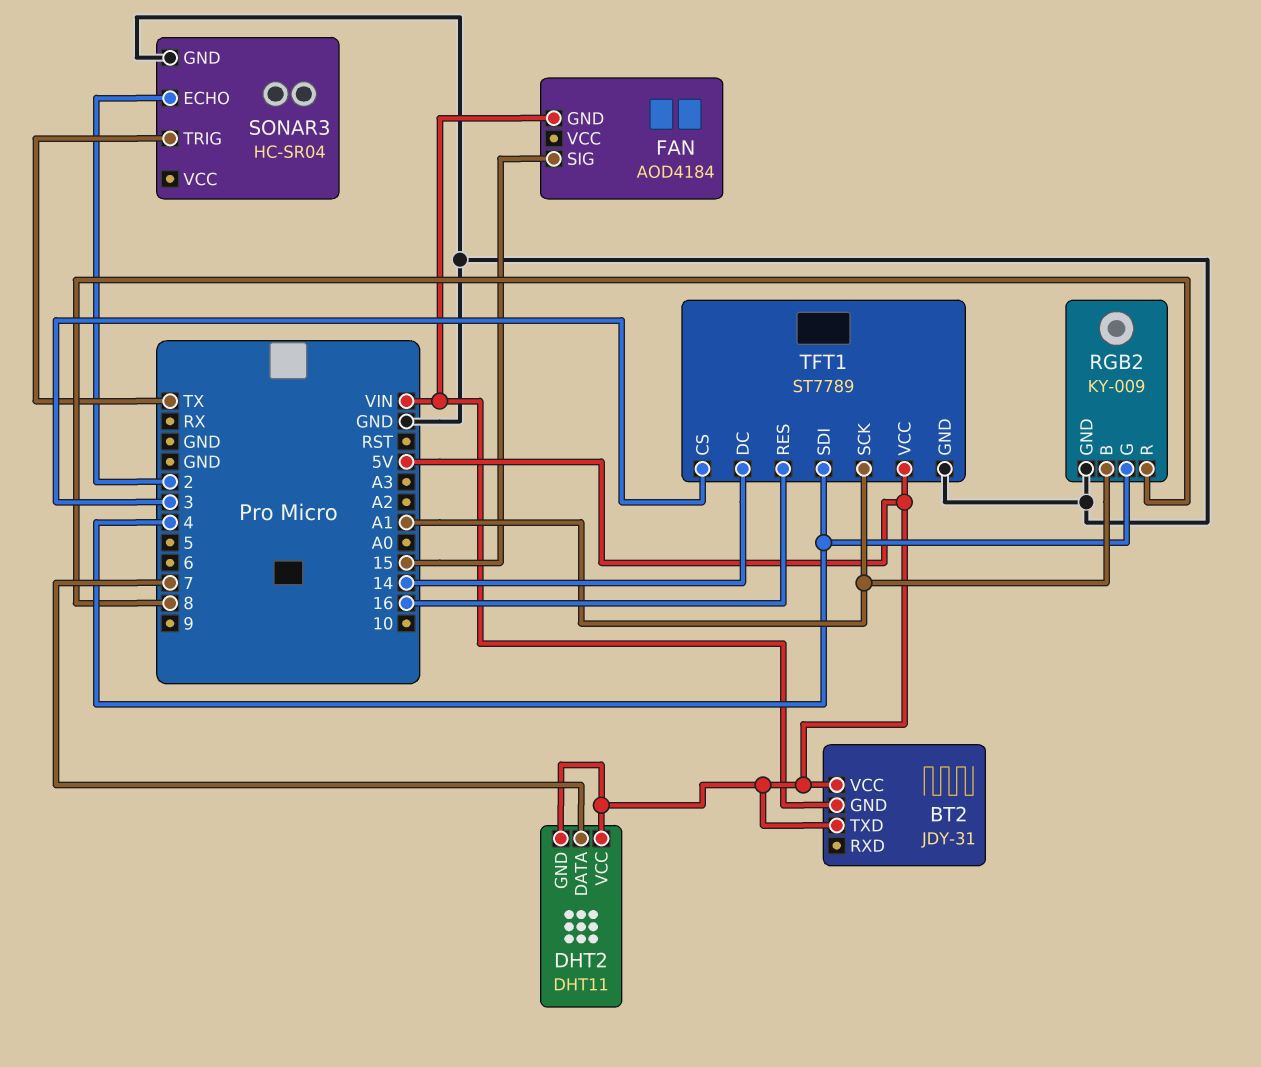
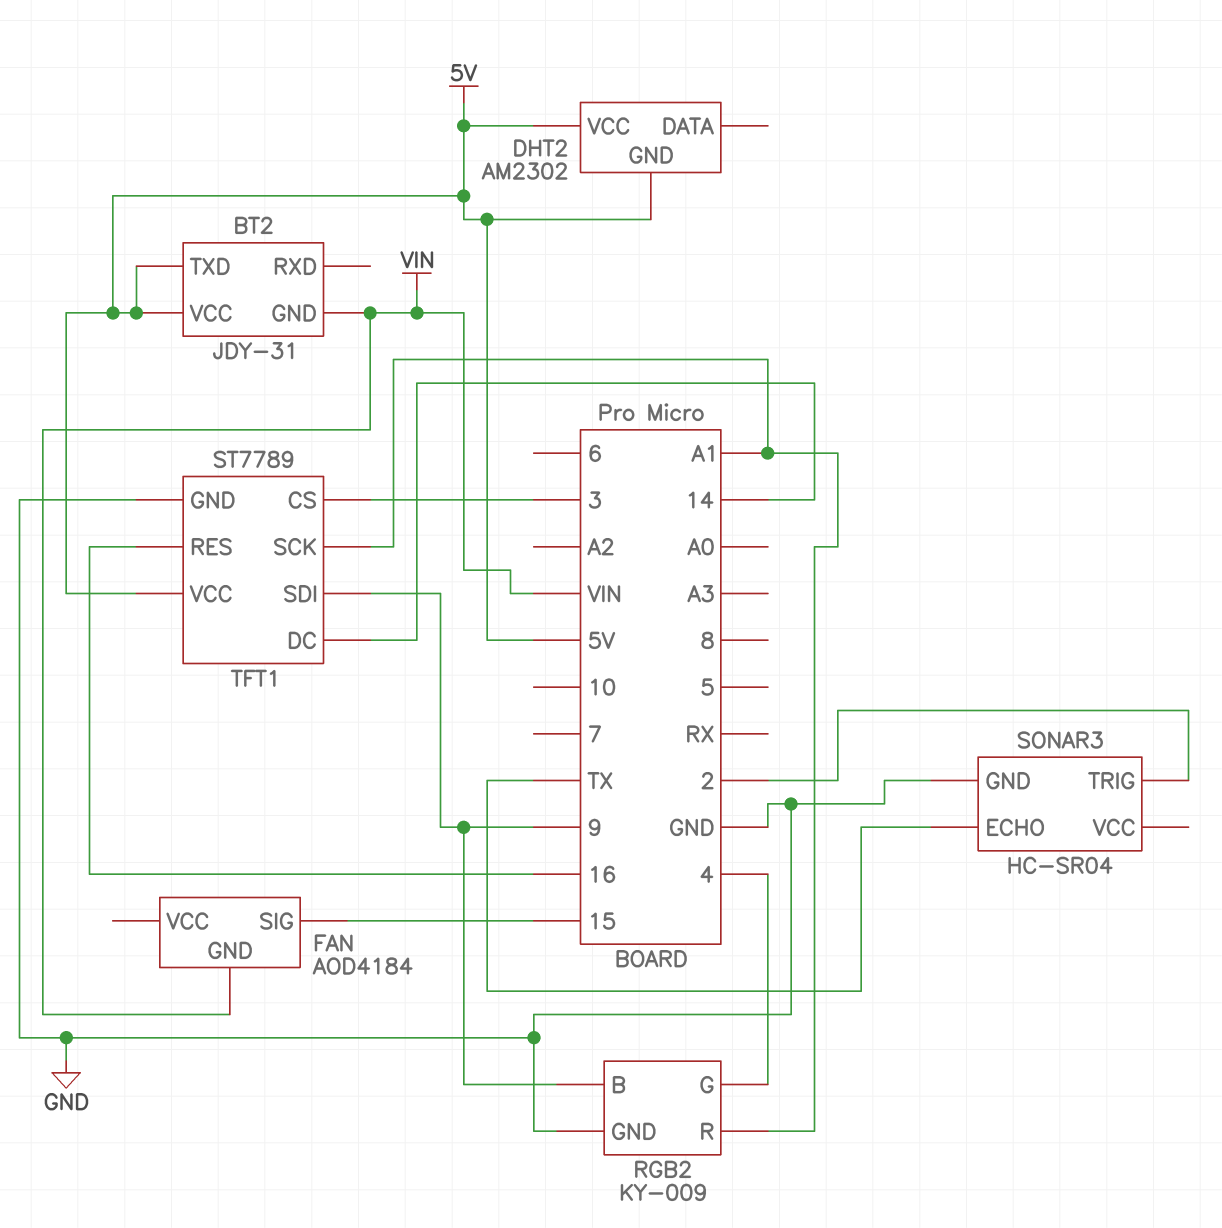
DHT2: DHT11 -> AM2302
DHT2 pin DATA: 7 -> none
RGB2 pin B: A1 -> 9
RGB2 pin R: 8 -> A1
SONAR3 pin ECHO: 2 -> TX
SONAR3 pin TRIG: TX -> 2
TFT1 pin SDI: 4 -> 9

